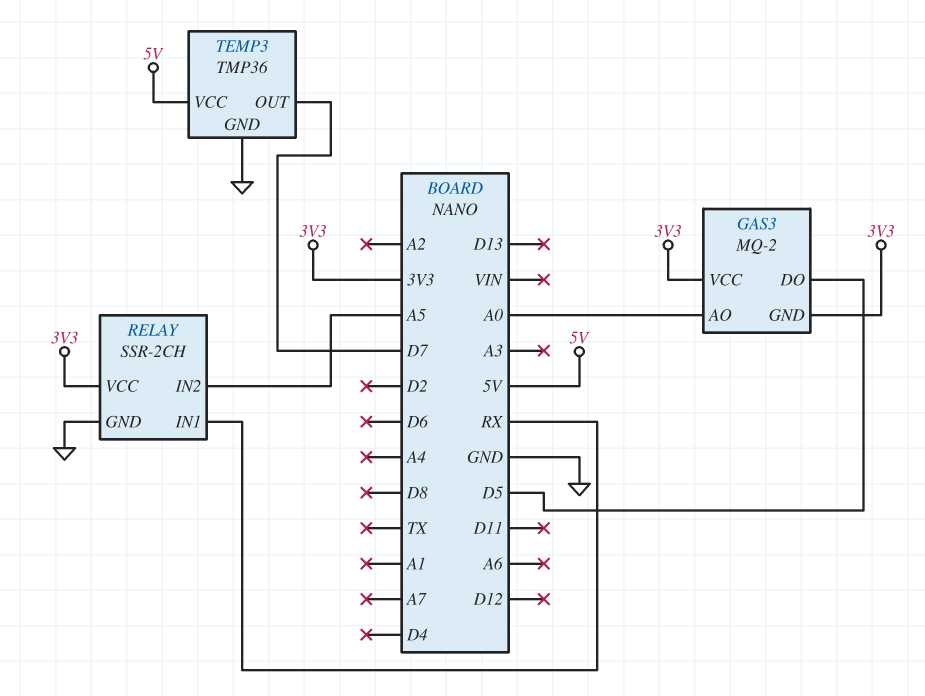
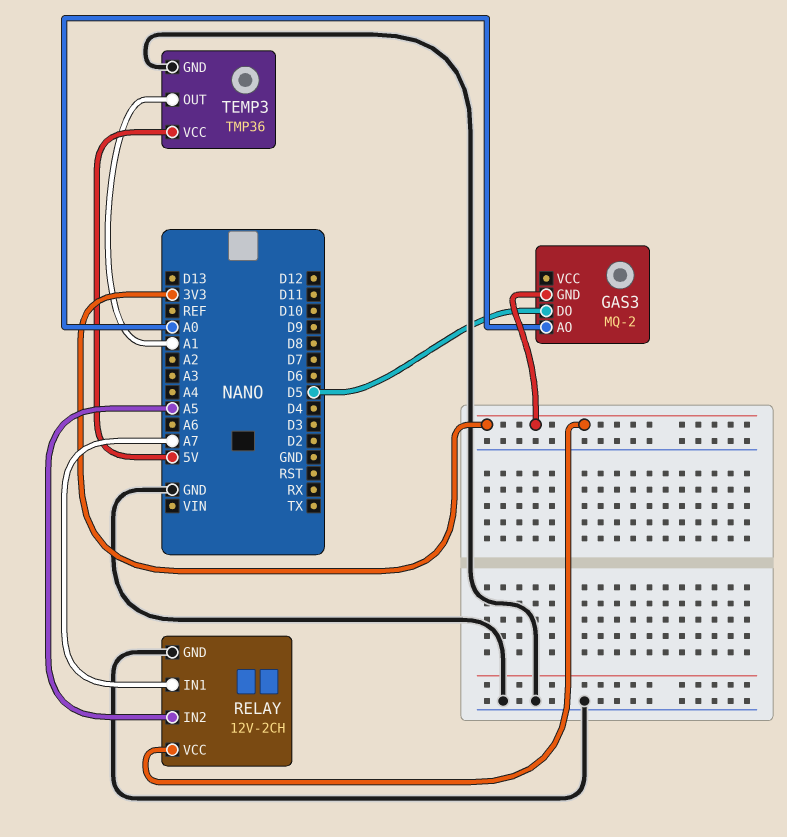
GAS3 pin VCC: 3V3 -> none
RELAY: SSR-2CH -> 12V-2CH
RELAY pin IN1: RX -> A7
TEMP3 pin OUT: D7 -> A1

